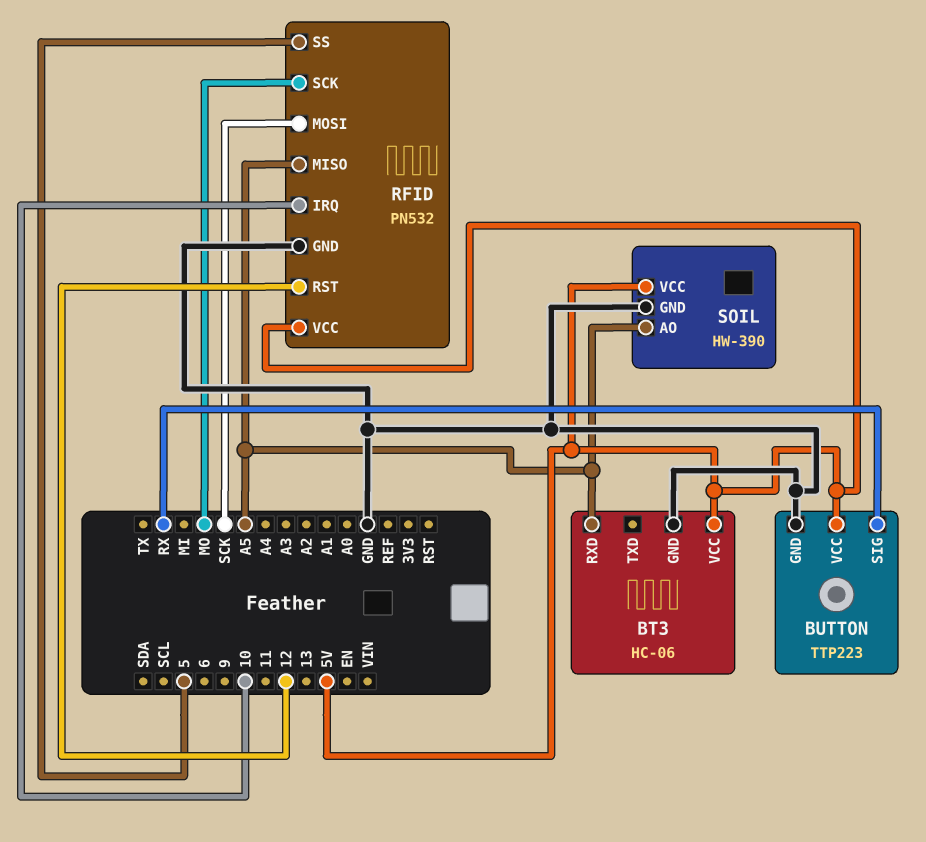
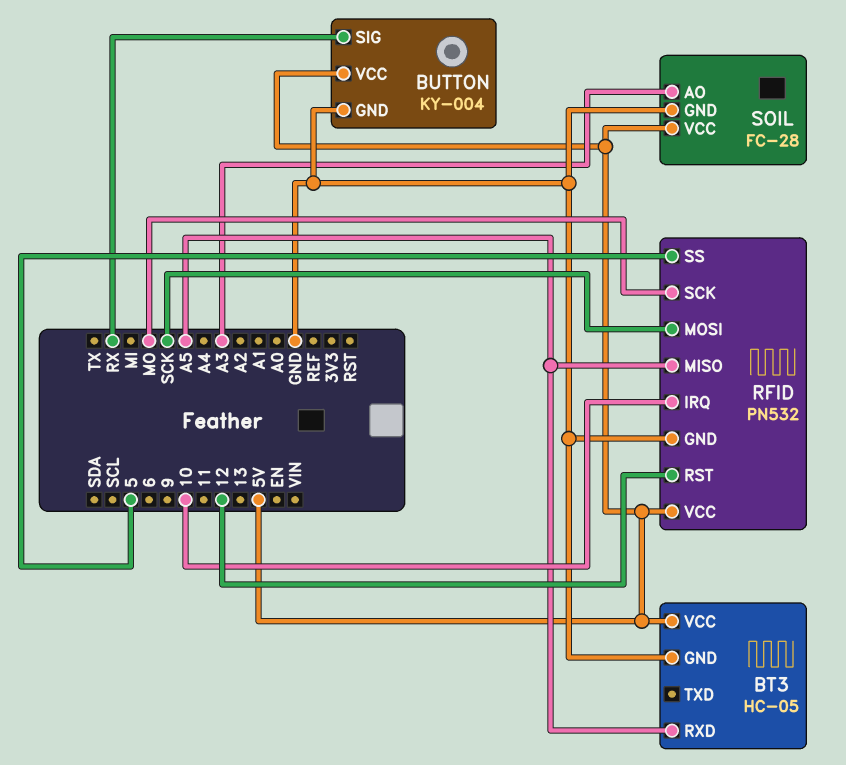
BT3: HC-06 -> HC-05
BUTTON: TTP223 -> KY-004
SOIL: HW-390 -> FC-28
SOIL pin AO: A5 -> A3

